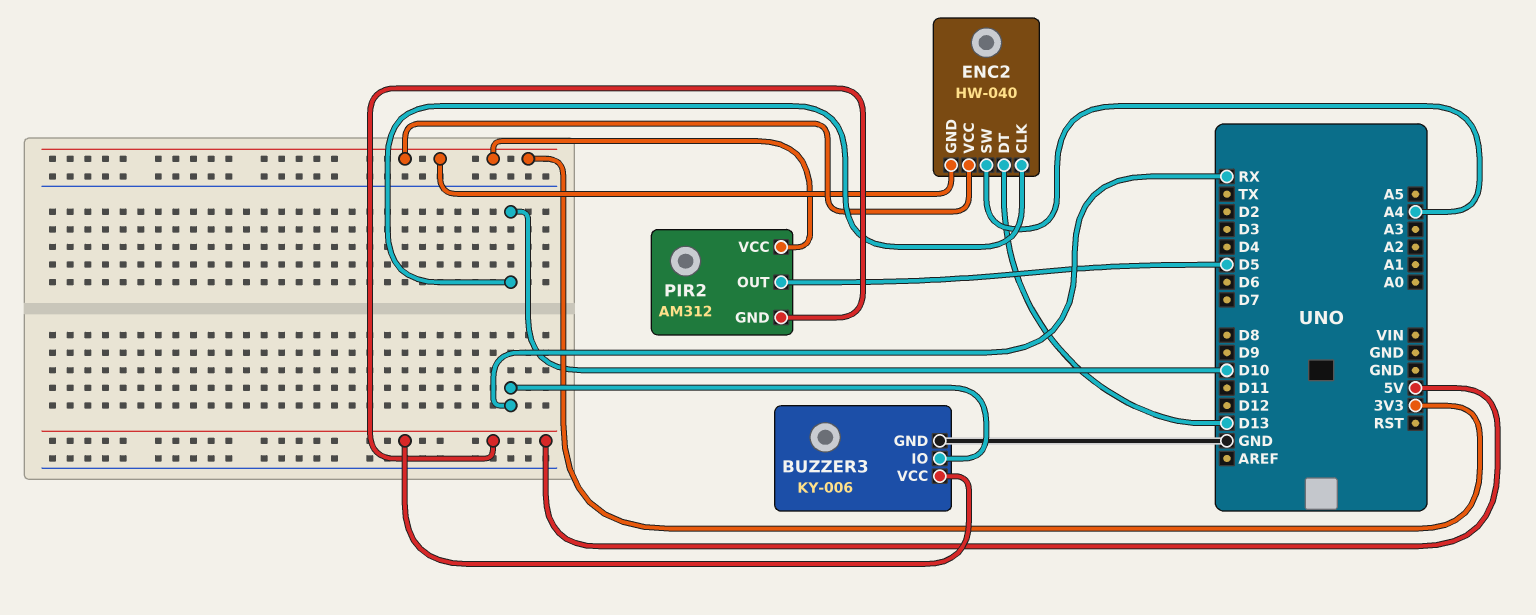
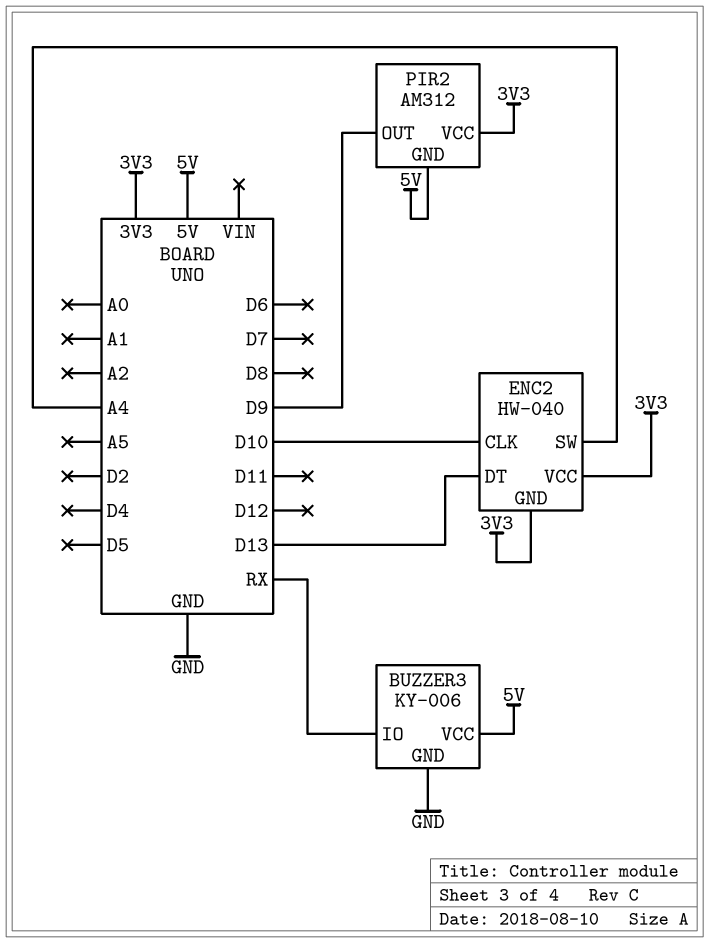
PIR2 pin OUT: D5 -> D9

